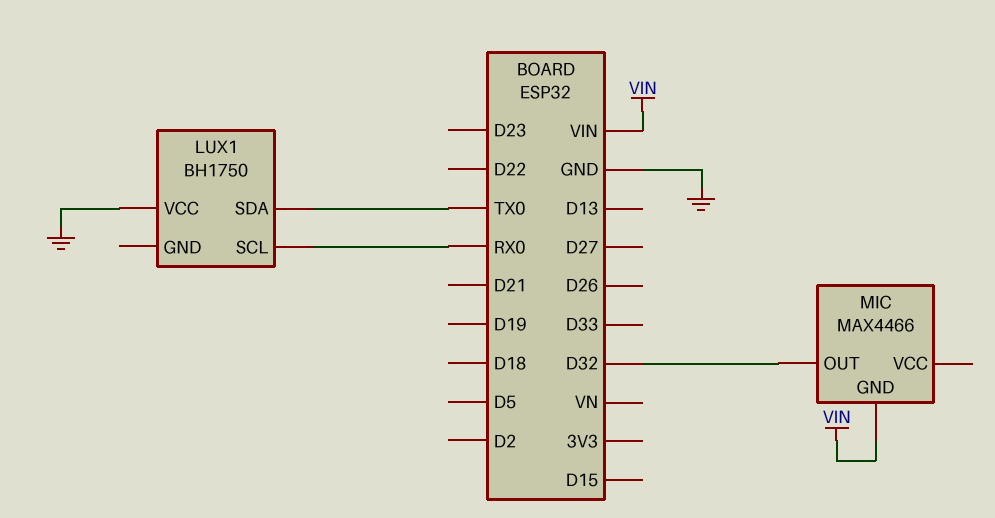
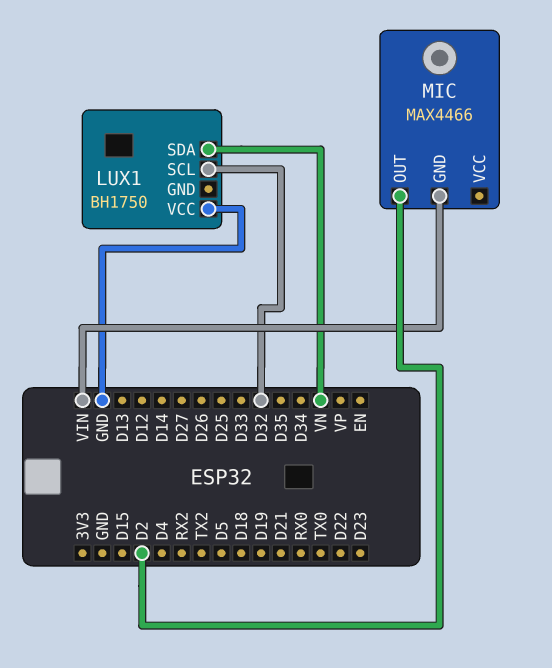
LUX1 pin SCL: RX0 -> D32
LUX1 pin SDA: TX0 -> VN
MIC pin OUT: D32 -> D2

